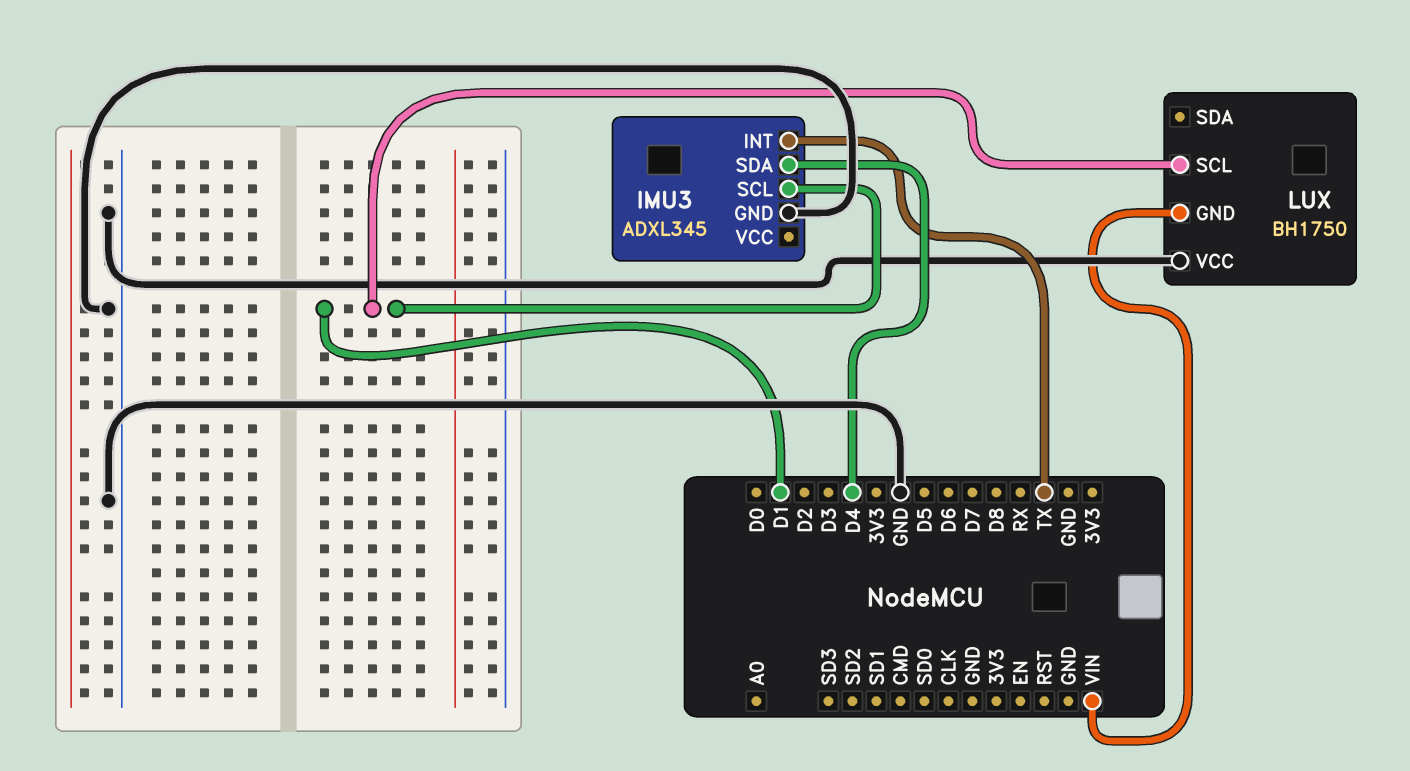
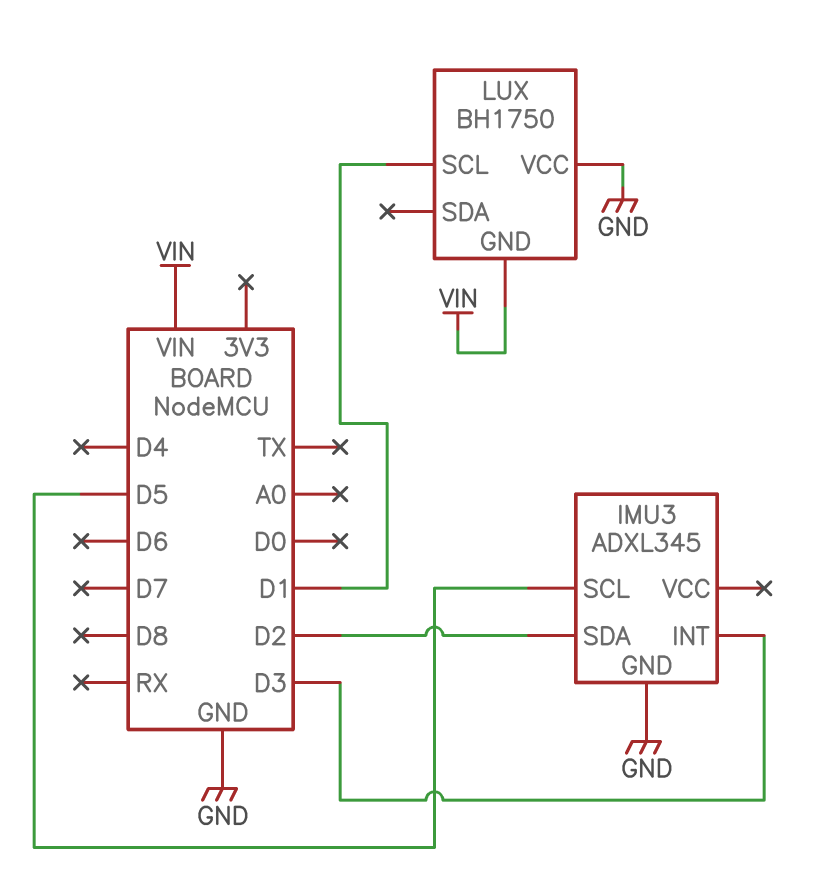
IMU3 pin INT: TX -> D3
IMU3 pin SCL: D1 -> D5
IMU3 pin SDA: D4 -> D2

